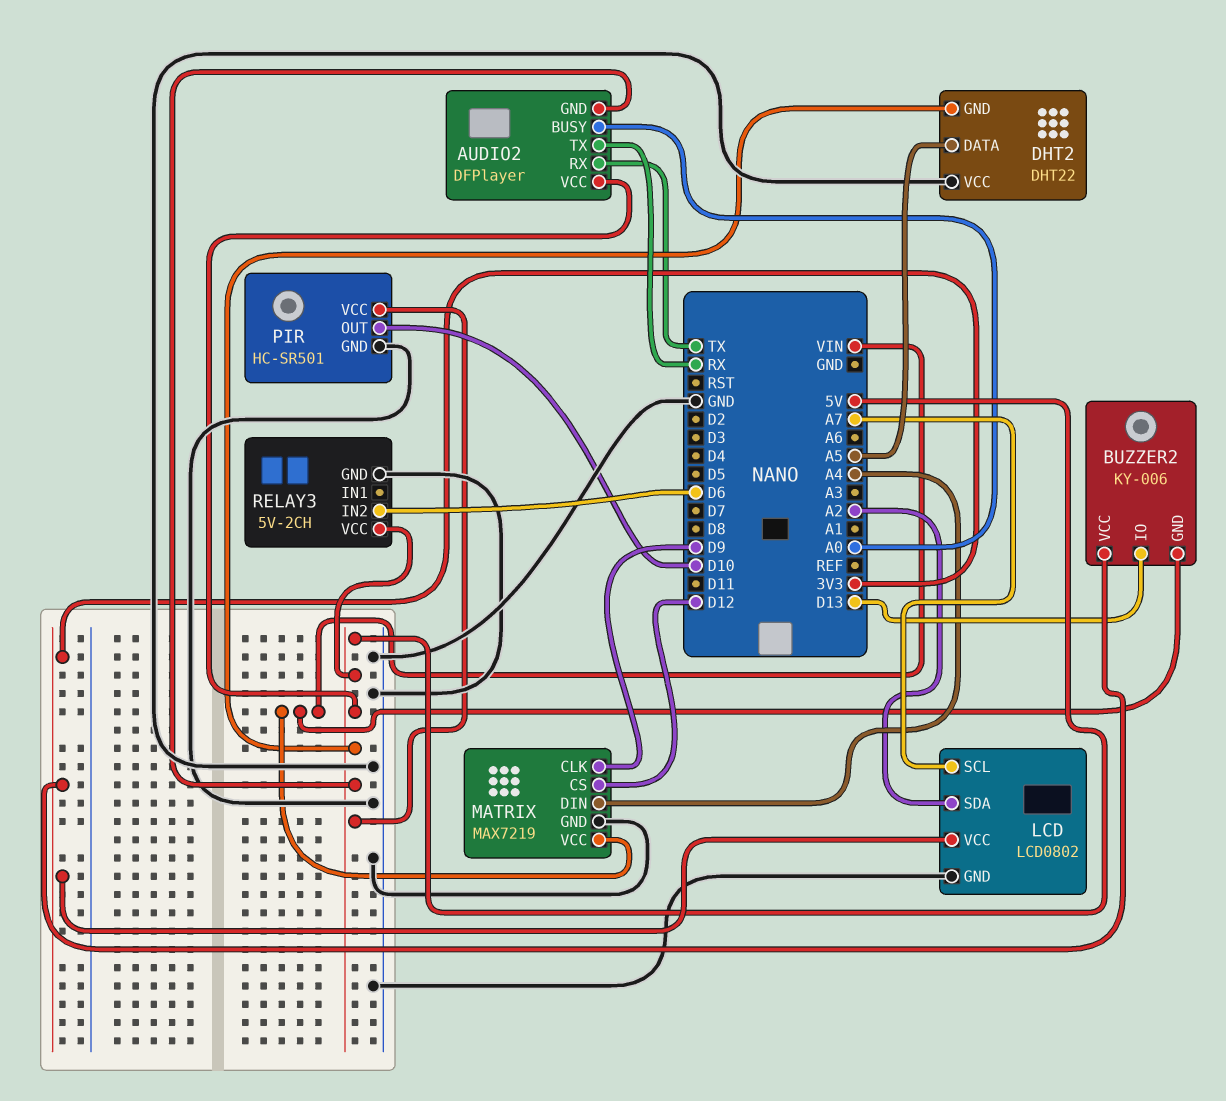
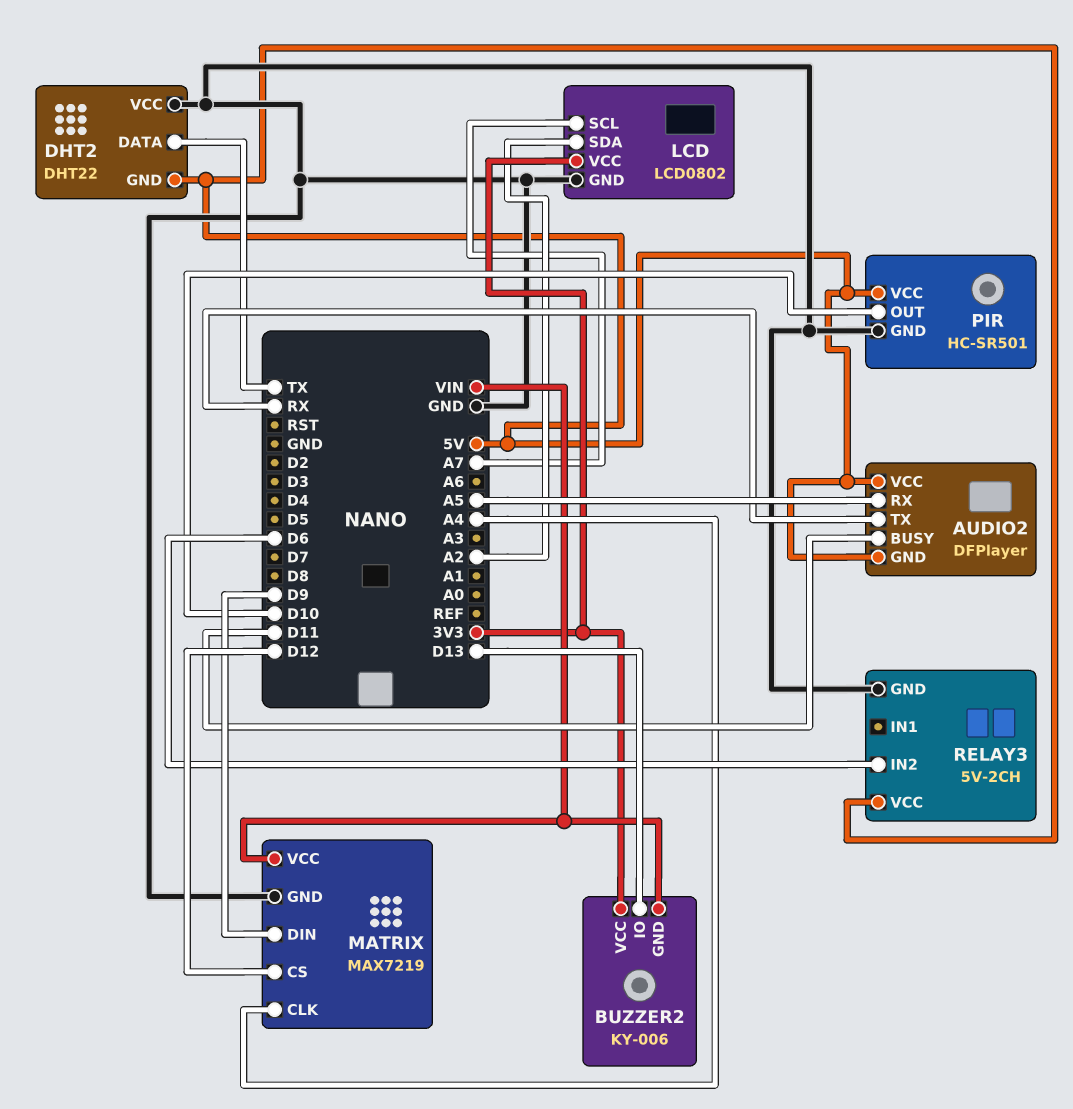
AUDIO2 pin BUSY: A0 -> D11
AUDIO2 pin RX: TX -> A5
DHT2 pin DATA: A5 -> TX
MATRIX pin CLK: D9 -> A4
MATRIX pin DIN: A4 -> D9

